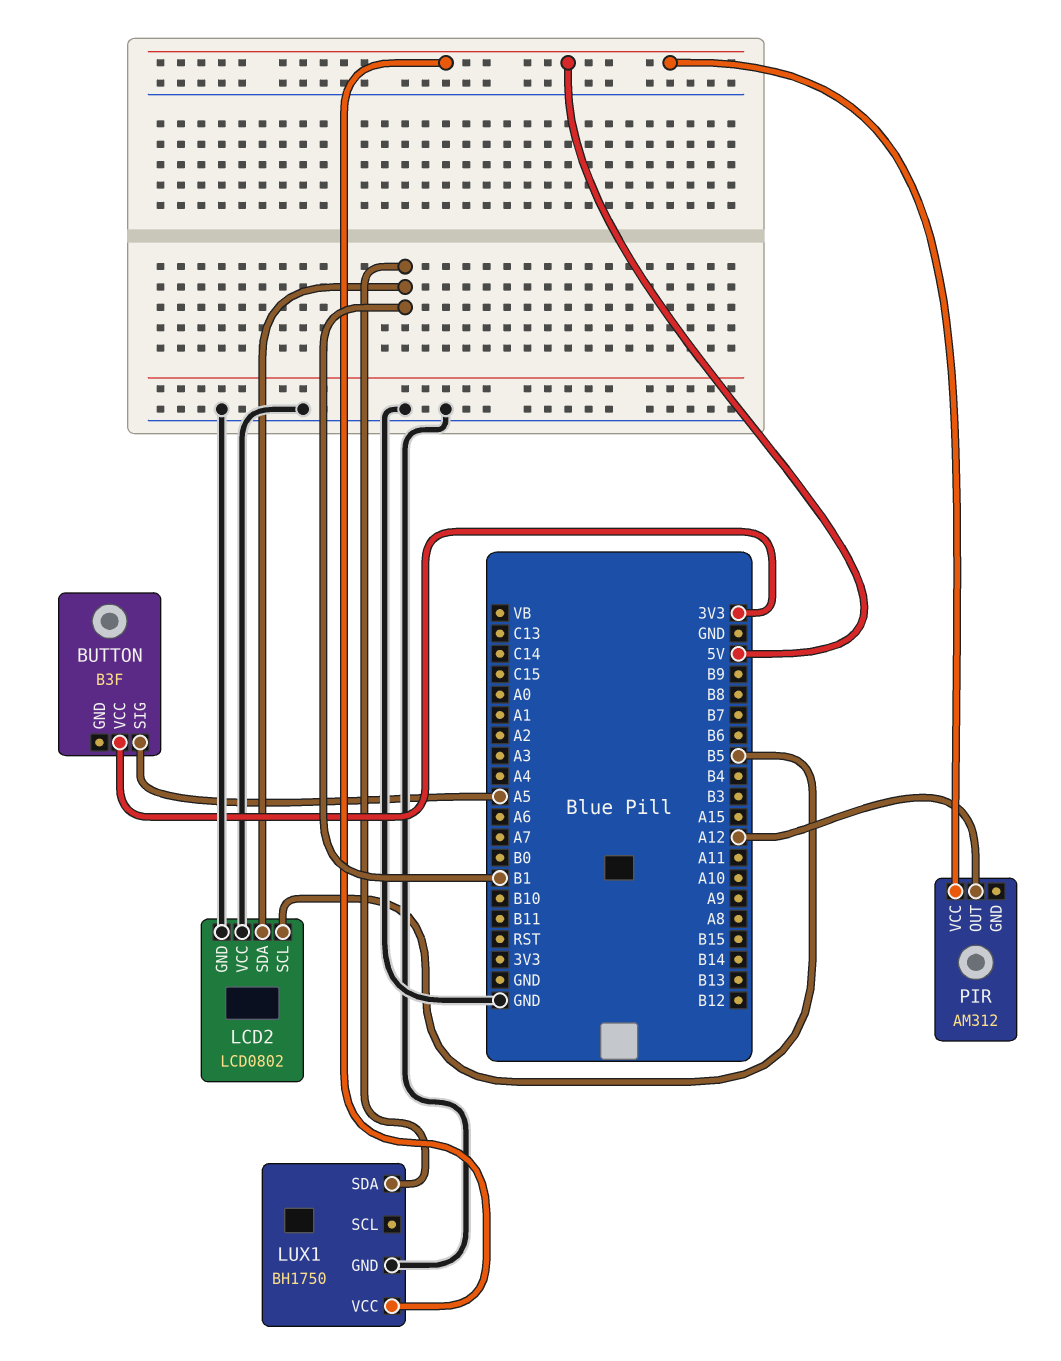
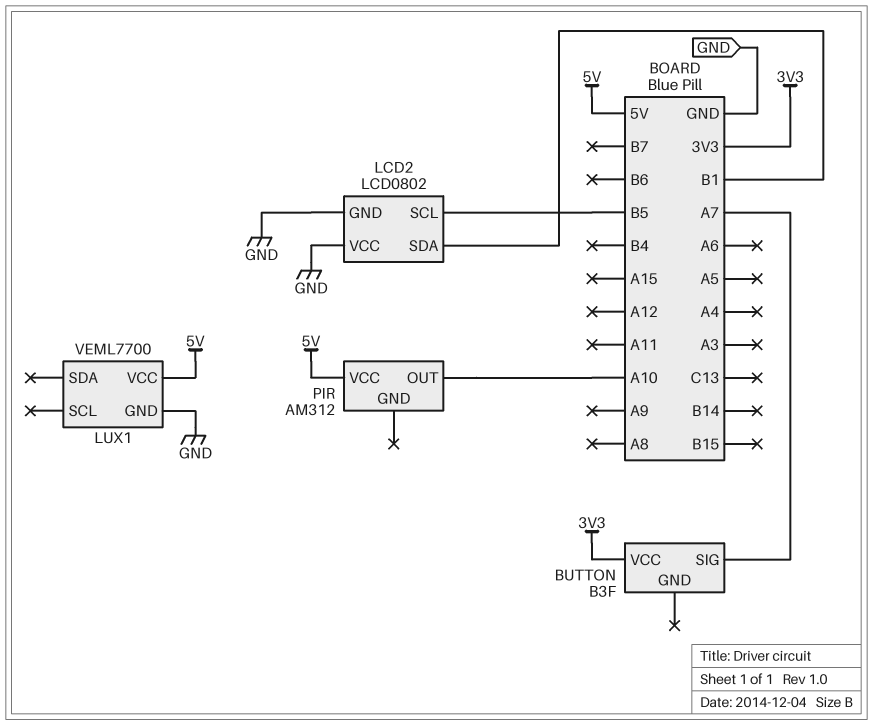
BUTTON pin SIG: A5 -> A7
LUX1: BH1750 -> VEML7700
LUX1 pin SDA: B1 -> none
PIR pin OUT: A12 -> A10

